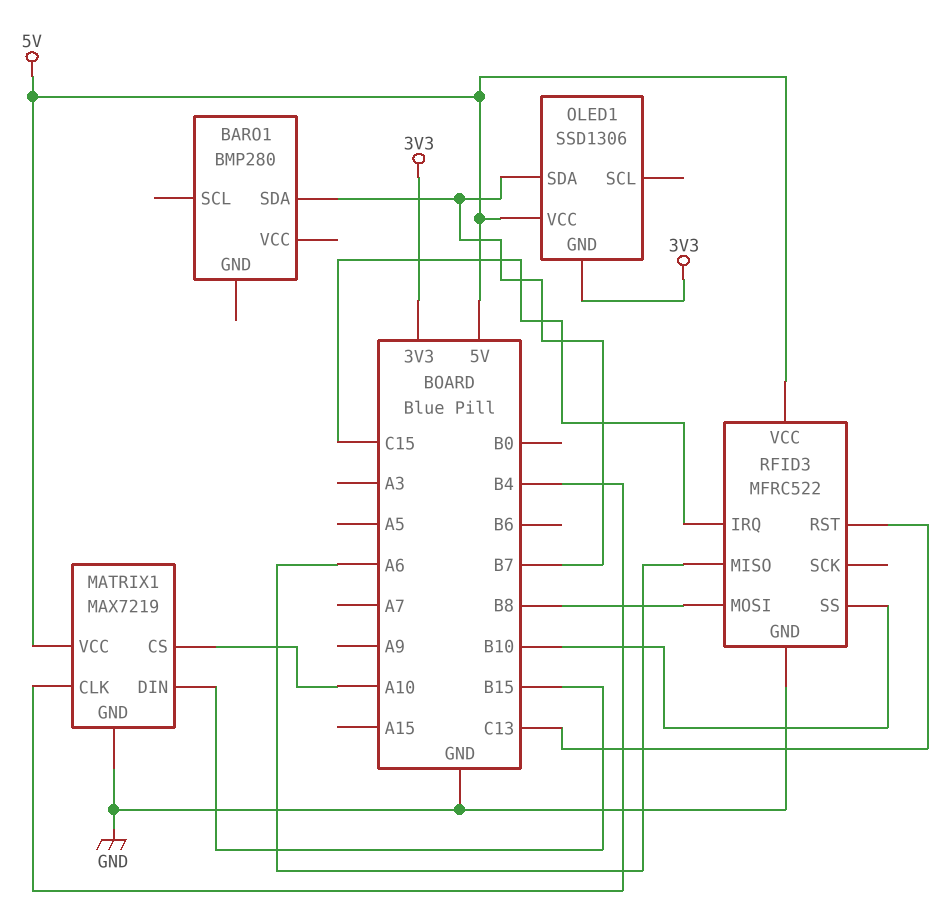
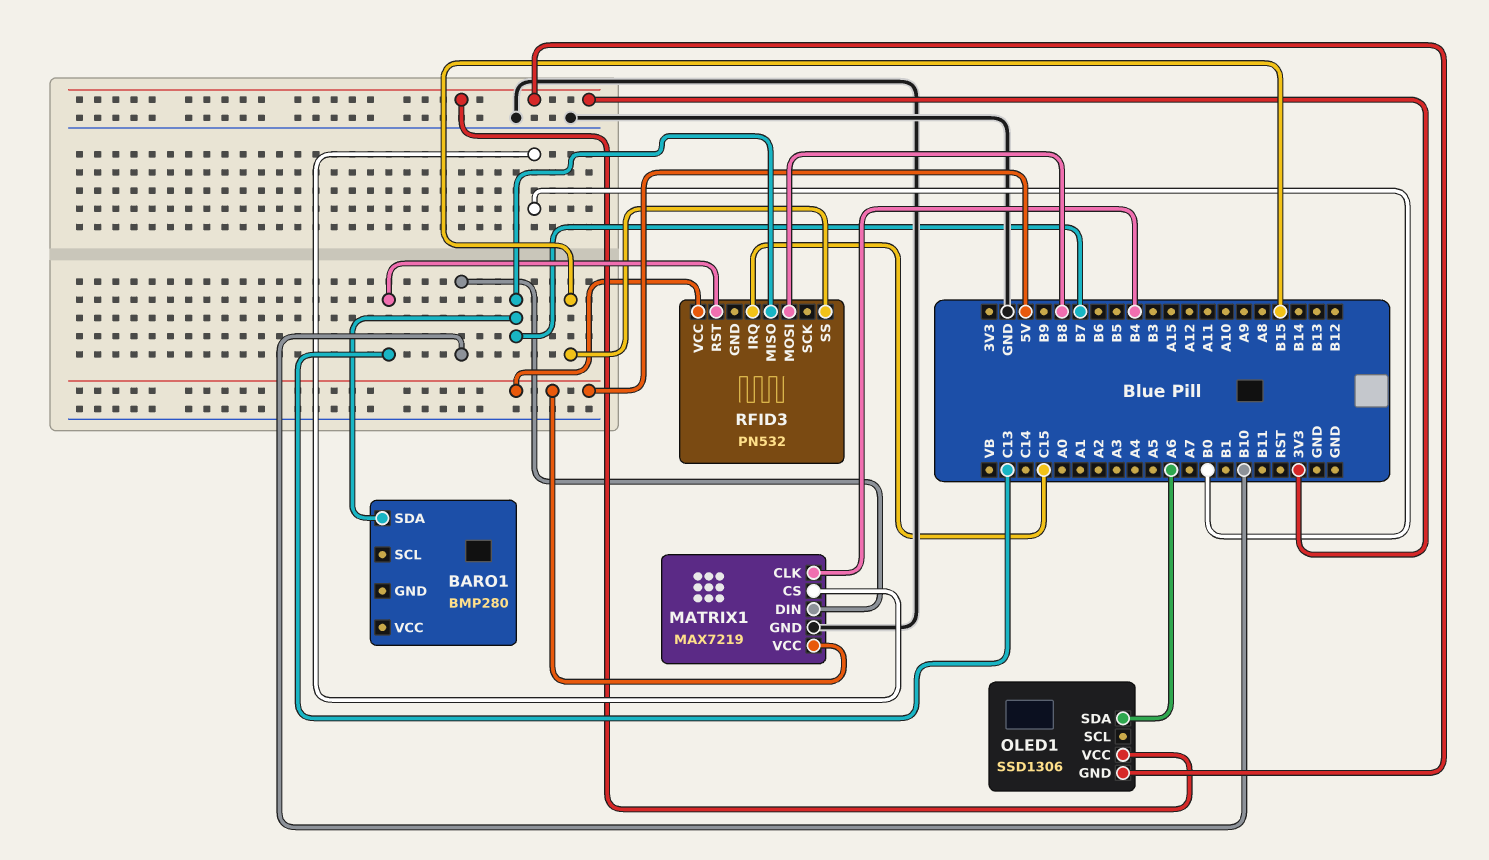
MATRIX1 pin CS: A10 -> B0
MATRIX1 pin DIN: B15 -> B10
OLED1 pin SDA: B7 -> A6
OLED1 pin VCC: 5V -> 3V3
RFID3: MFRC522 -> PN532
RFID3 pin GND: GND -> none
RFID3 pin MISO: A6 -> B7
RFID3 pin SS: B10 -> B15

